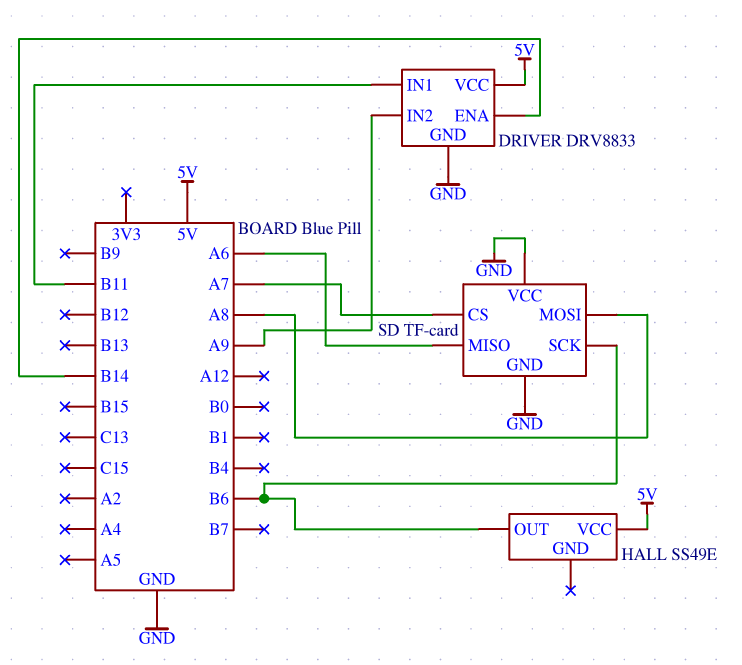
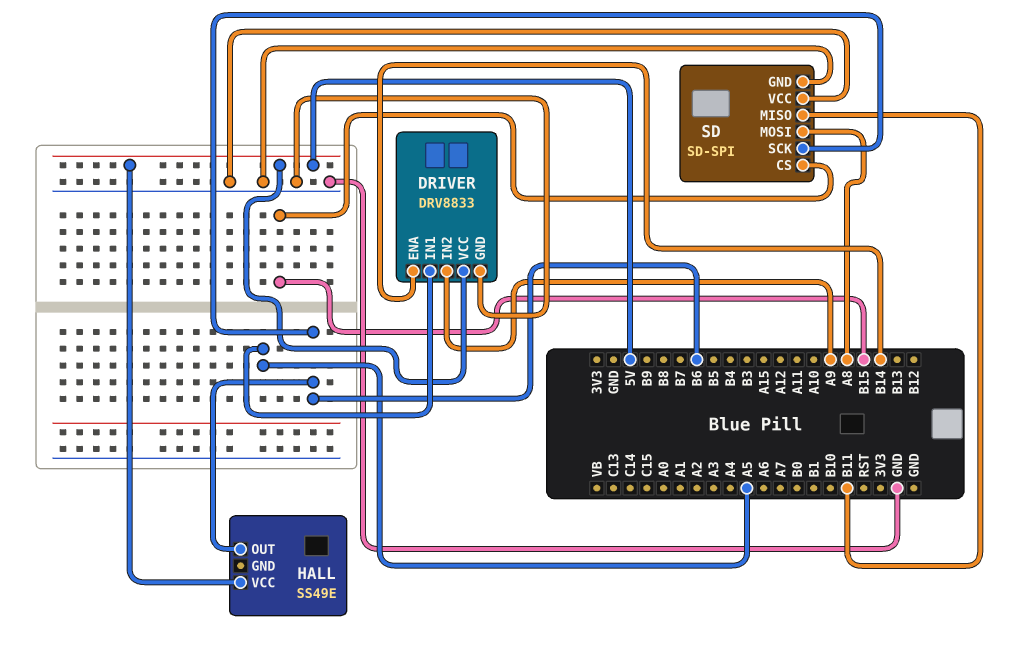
DRIVER pin IN1: B11 -> A5
SD: TF-card -> SD-SPI
SD pin CS: A7 -> B15
SD pin MISO: A6 -> B11

